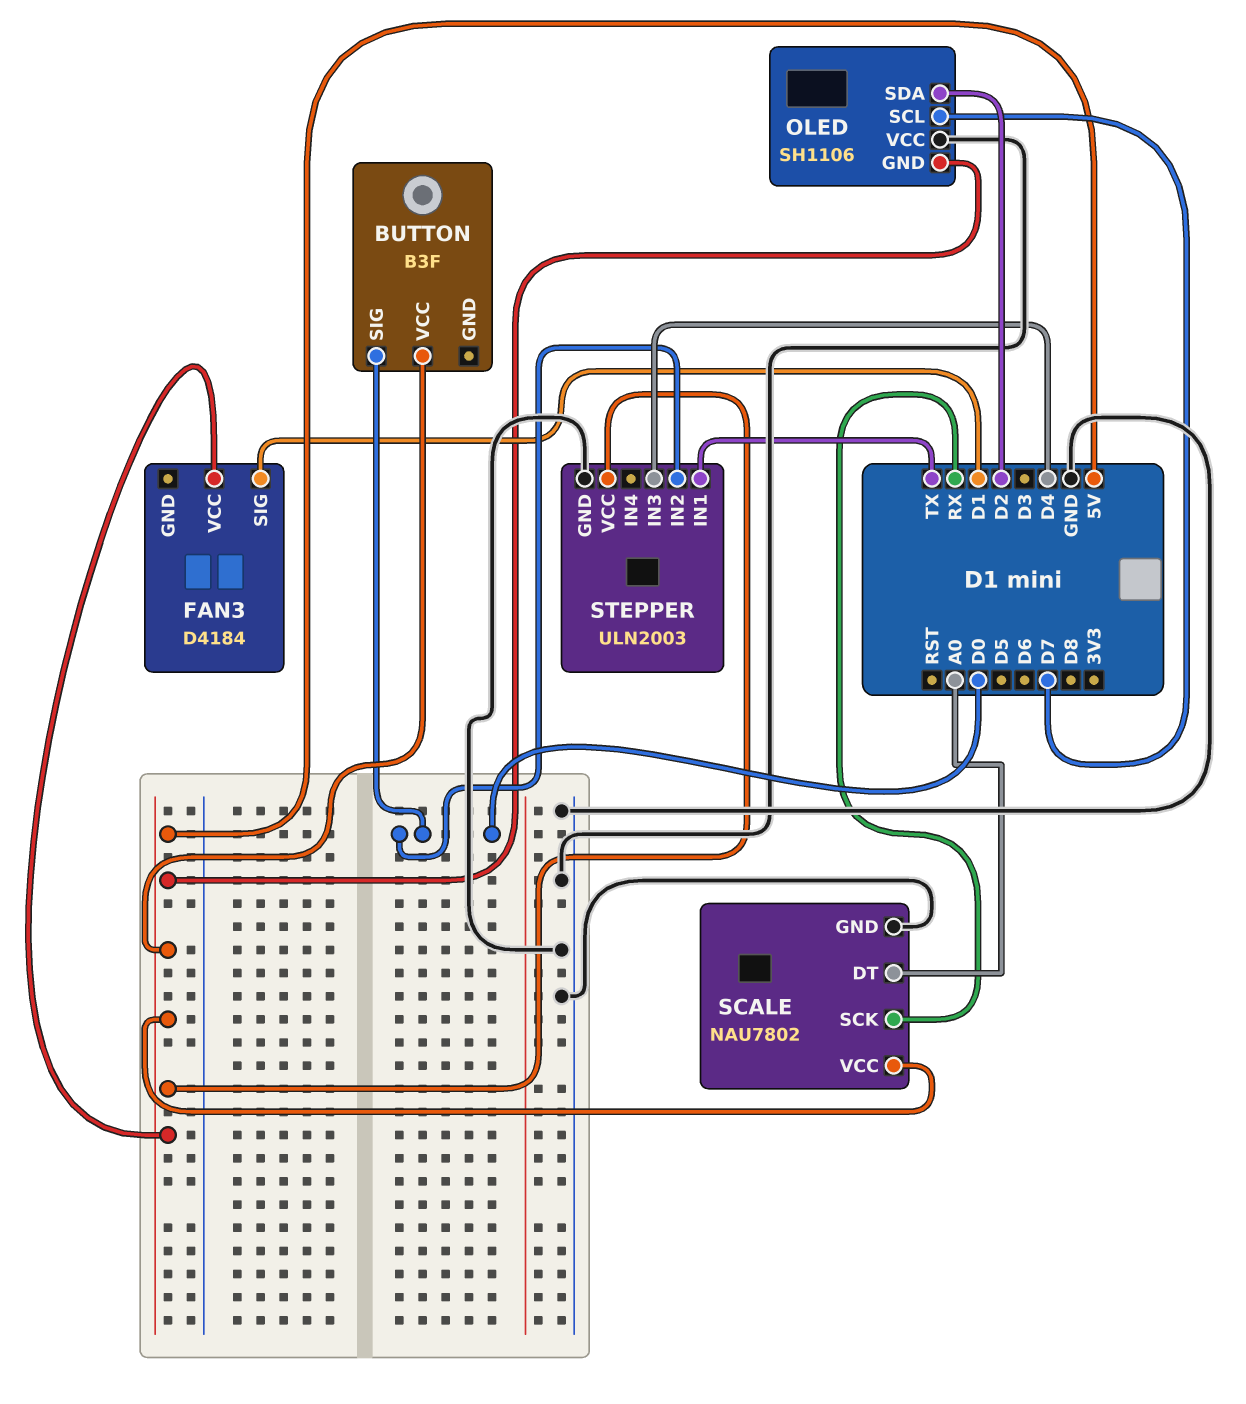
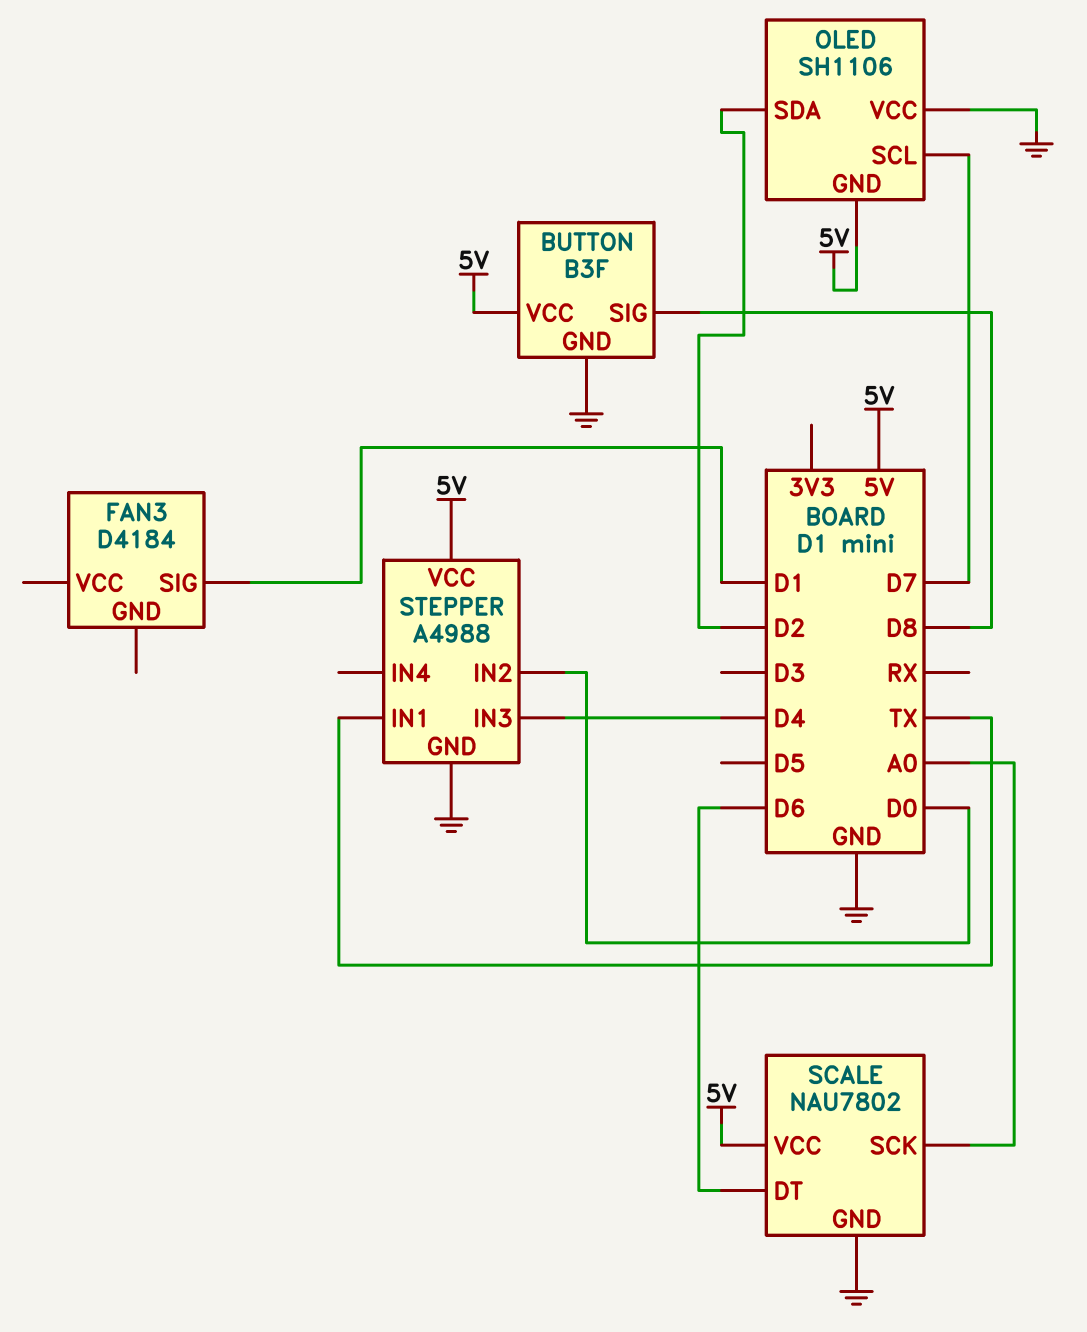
BUTTON pin GND: none -> GND
BUTTON pin SIG: D0 -> D8
FAN3 pin VCC: 5V -> none
SCALE pin DT: A0 -> D6
SCALE pin SCK: RX -> A0
STEPPER: ULN2003 -> A4988

